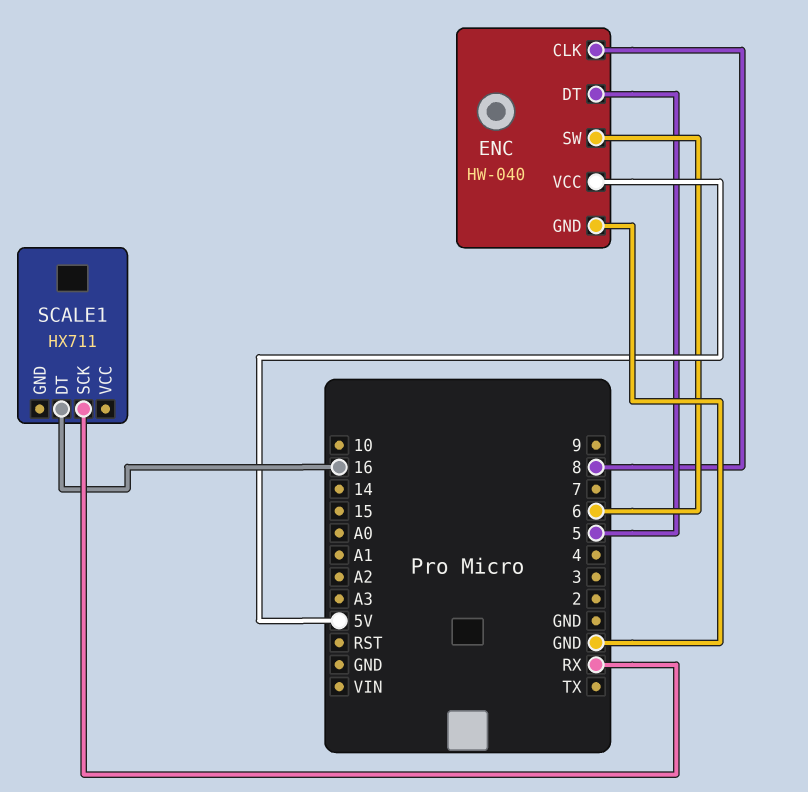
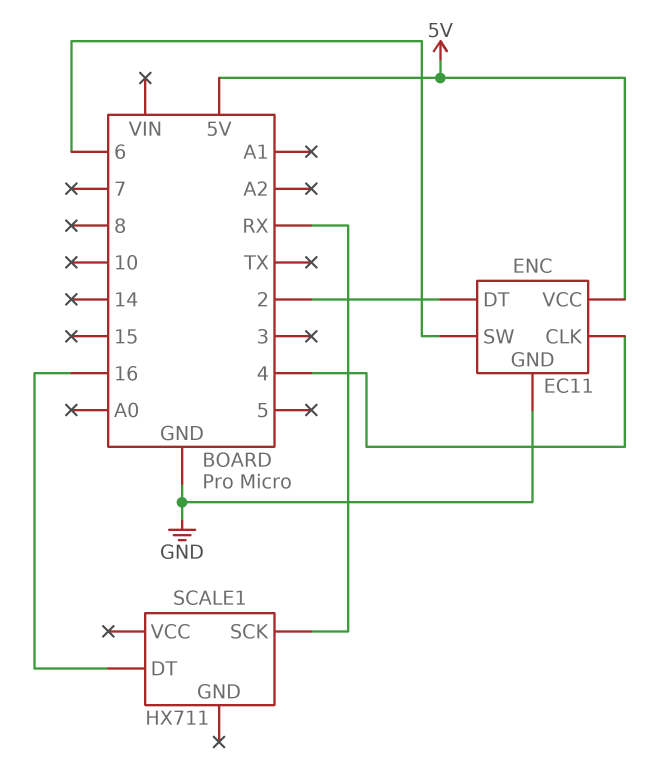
ENC: HW-040 -> EC11
ENC pin CLK: 8 -> 4
ENC pin DT: 5 -> 2

